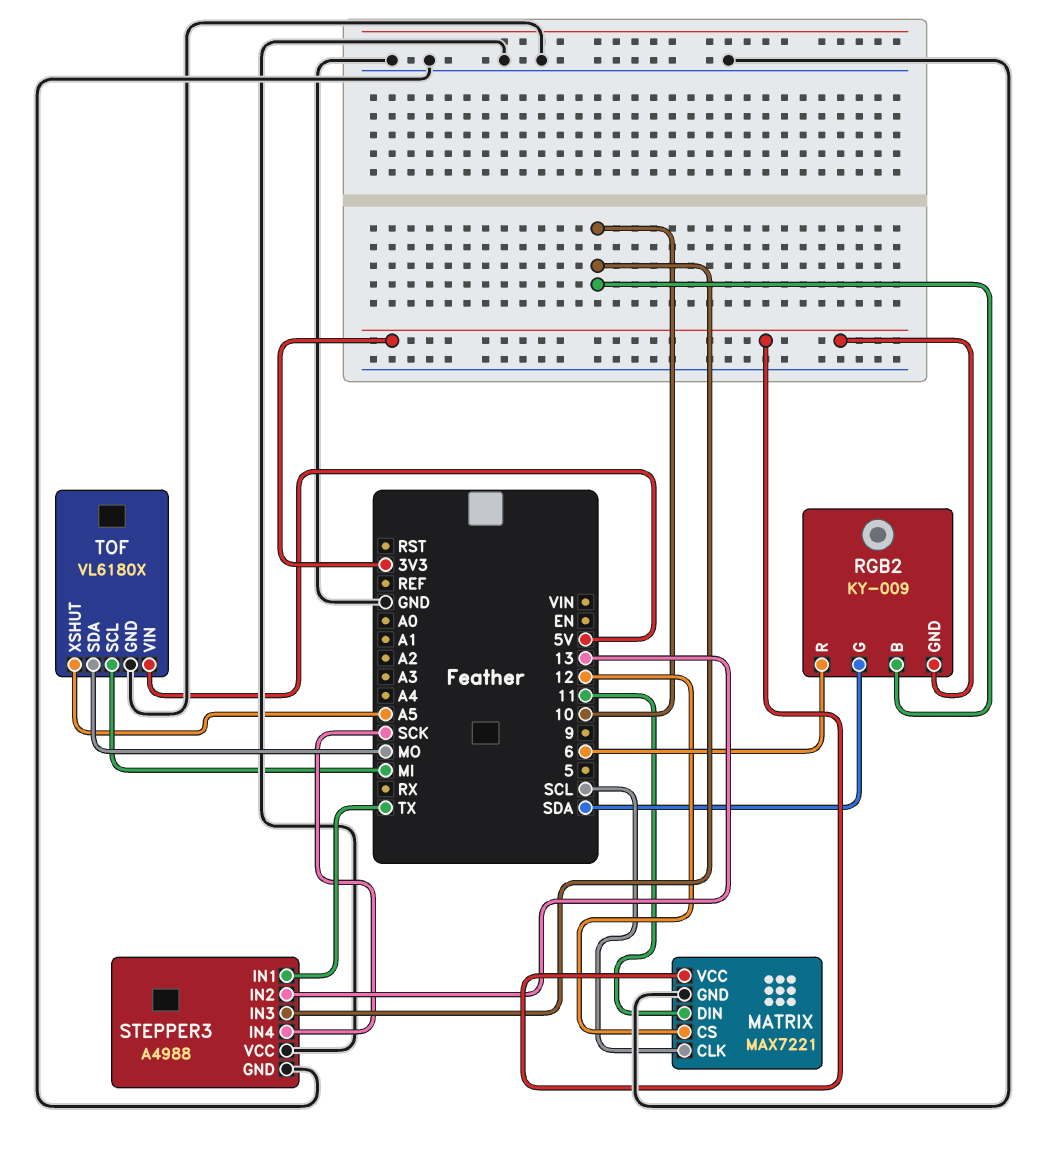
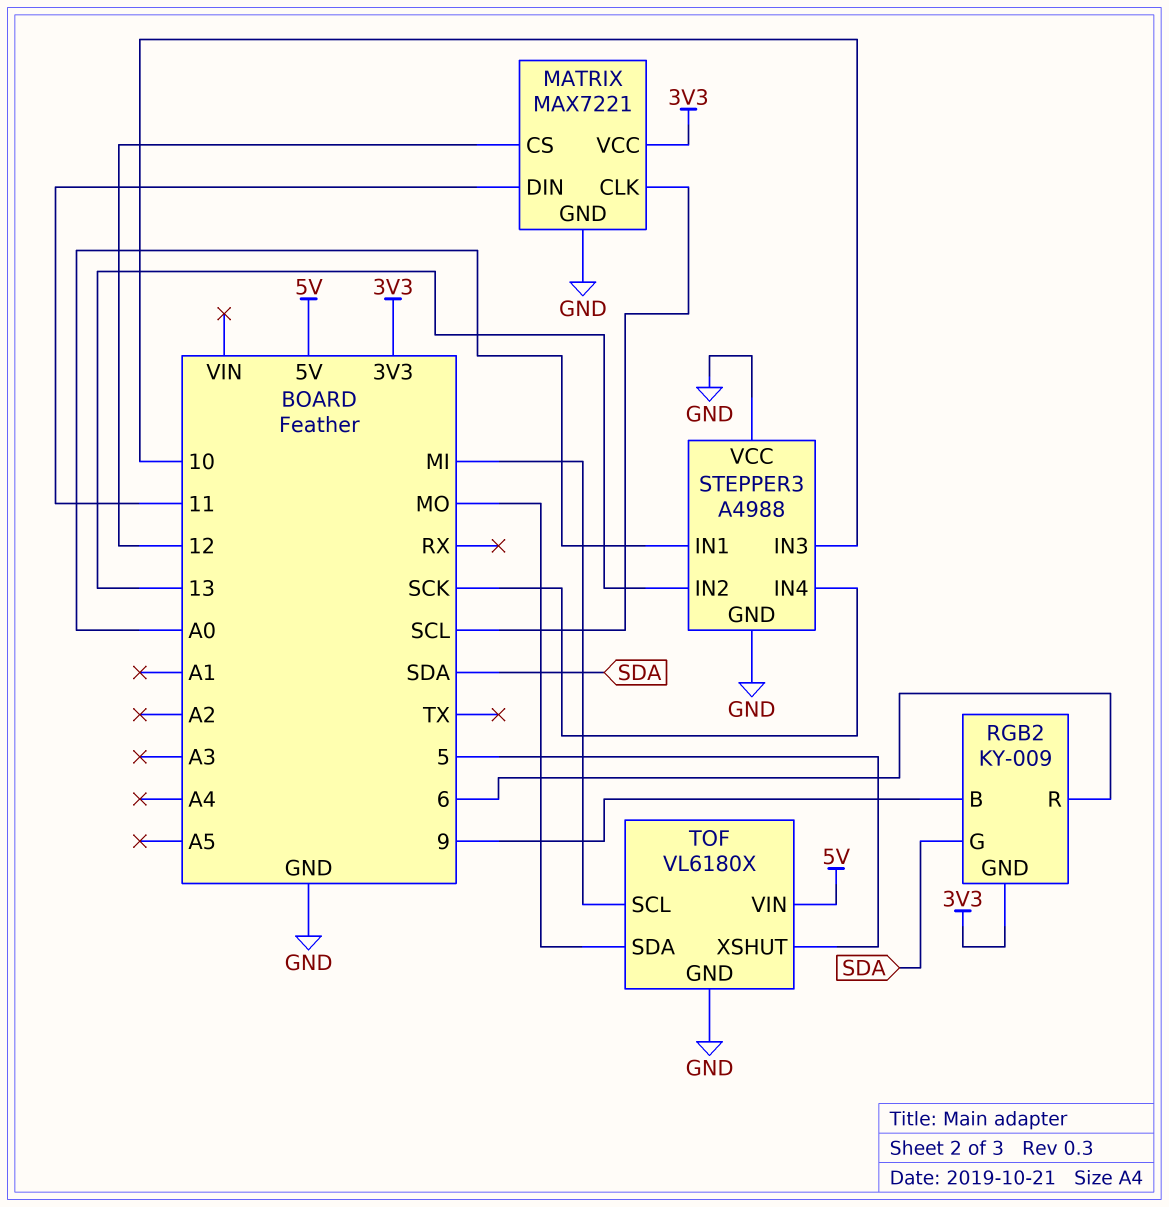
RGB2 pin B: 10 -> 9
STEPPER3 pin IN1: TX -> A0
TOF pin XSHUT: A5 -> 5

